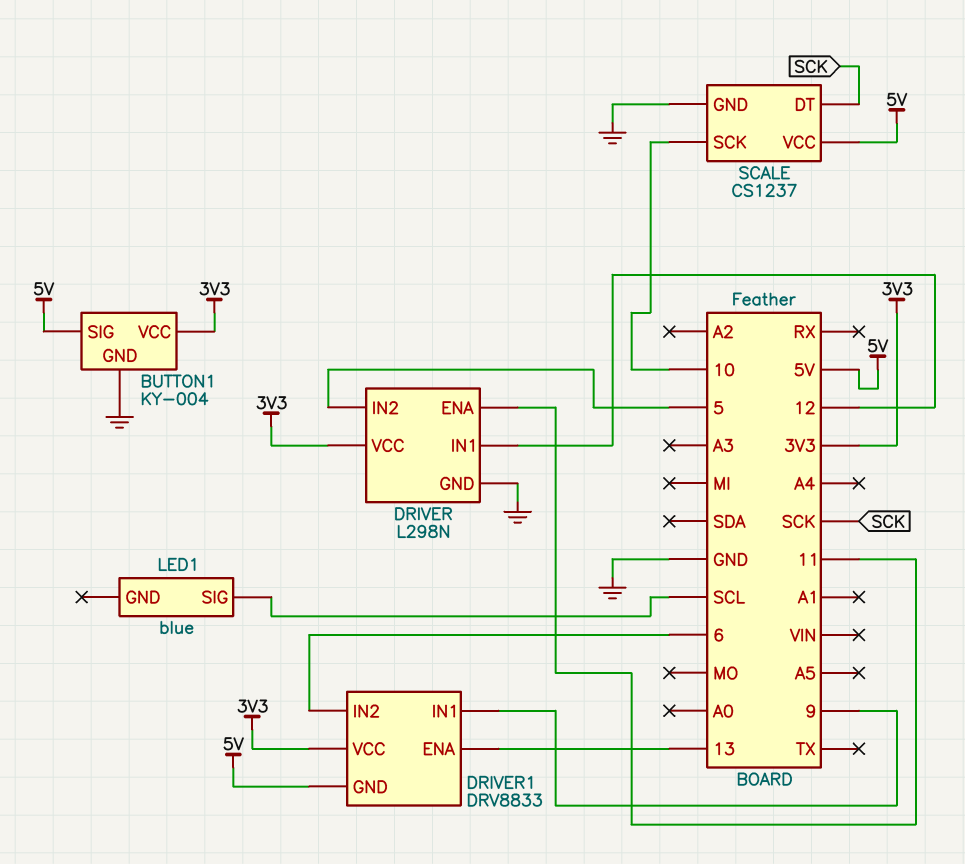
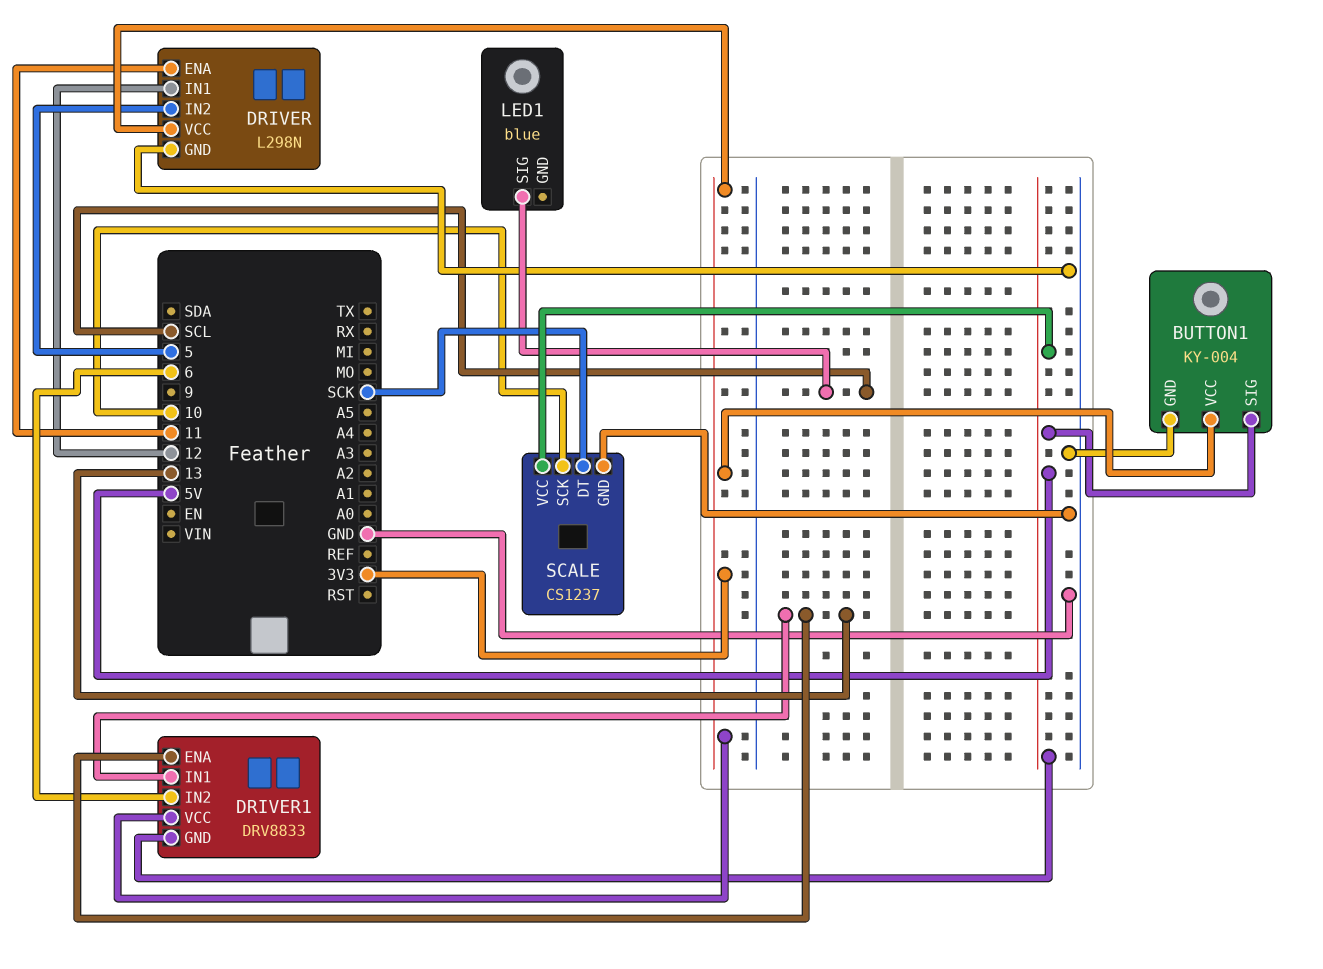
DRIVER1 pin IN1: 9 -> 13

